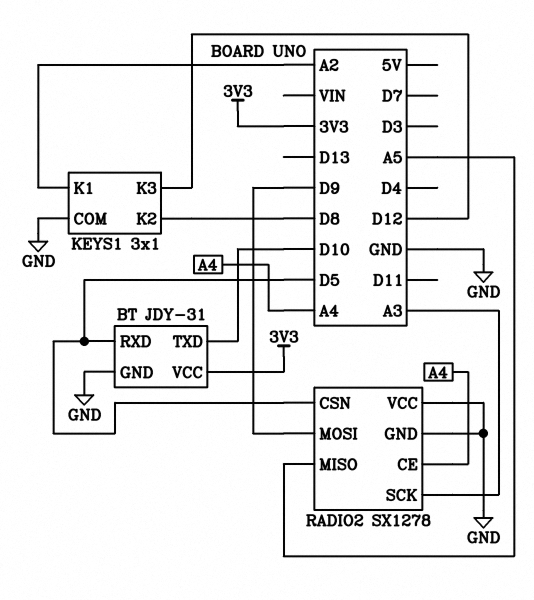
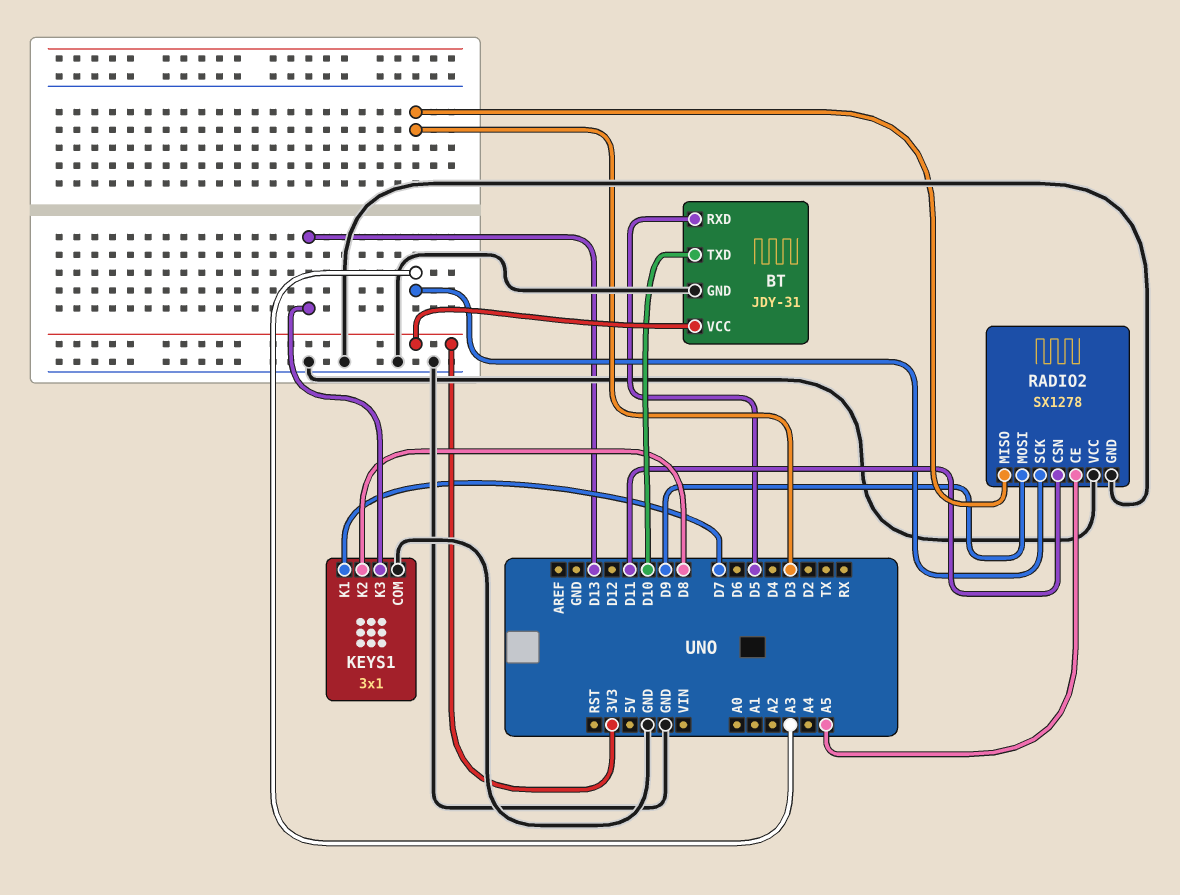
KEYS1 pin K1: A2 -> D7
KEYS1 pin K3: D12 -> D13
RADIO2 pin CE: A4 -> A5
RADIO2 pin CSN: D5 -> D11
RADIO2 pin MISO: A5 -> D3

